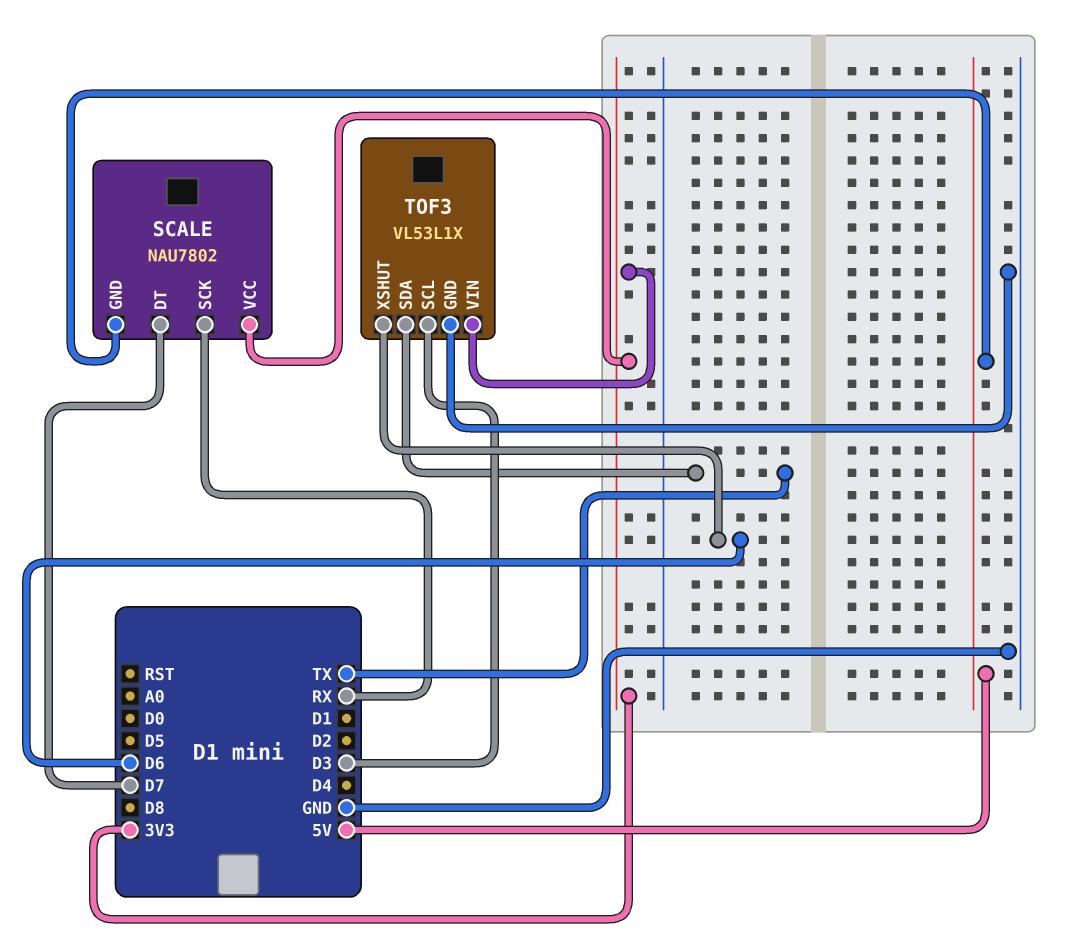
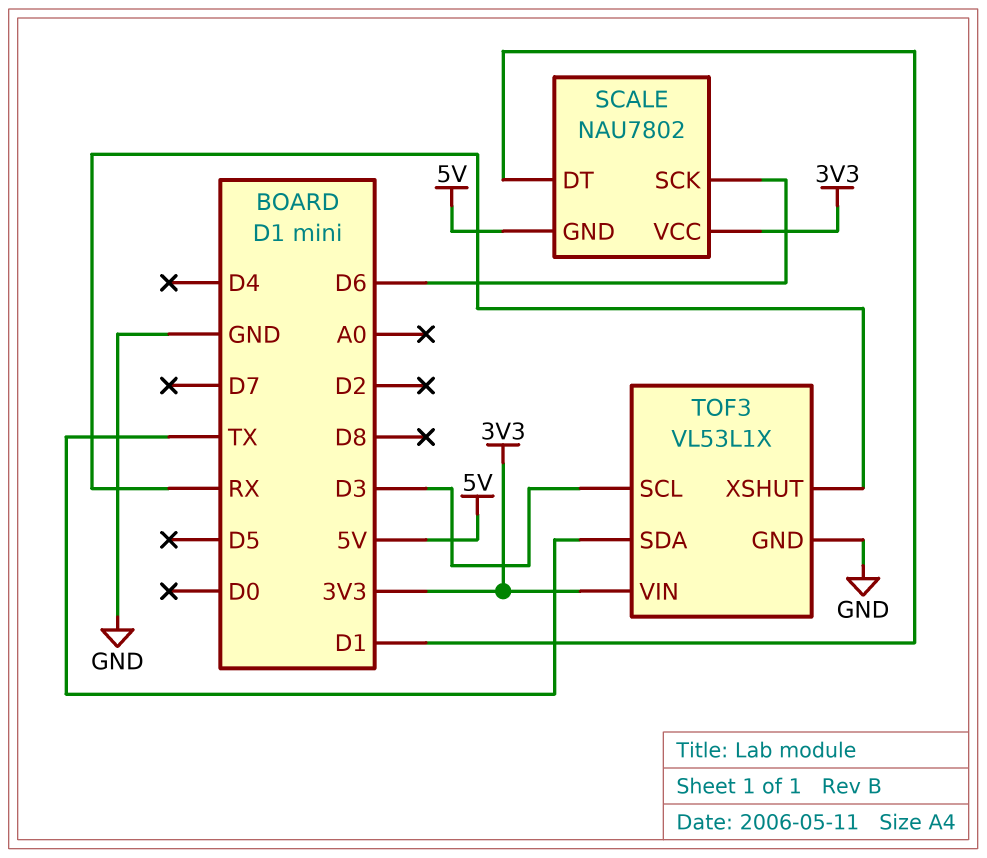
SCALE pin DT: D7 -> D1
SCALE pin SCK: RX -> D6
TOF3 pin XSHUT: D6 -> RX

